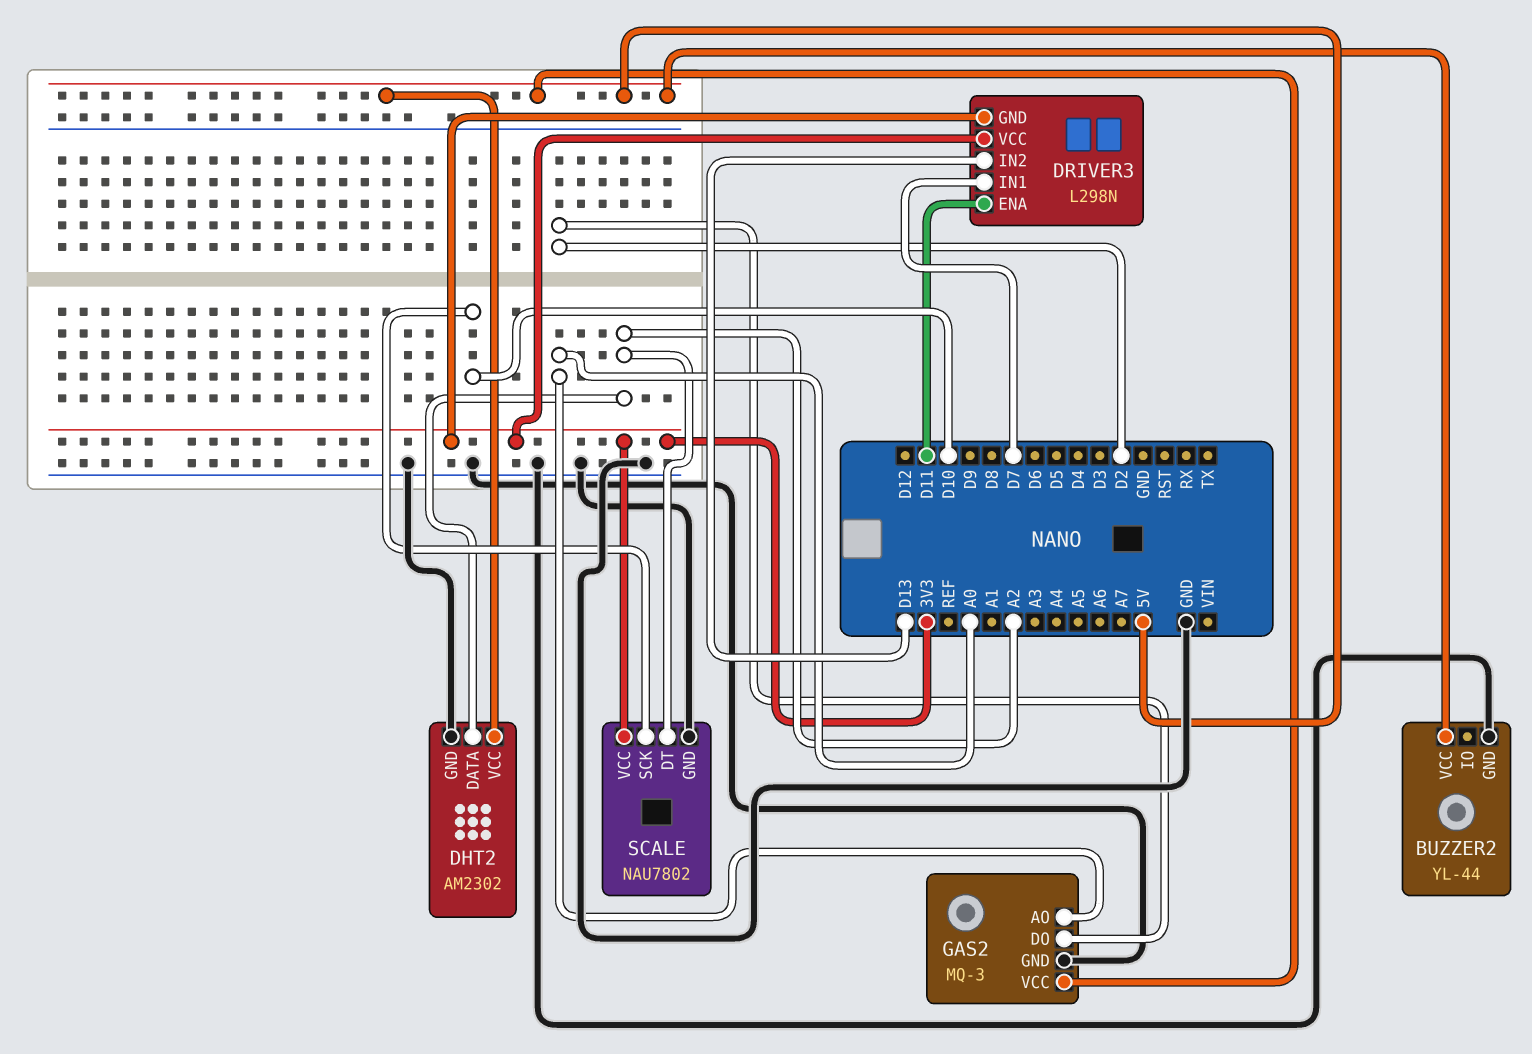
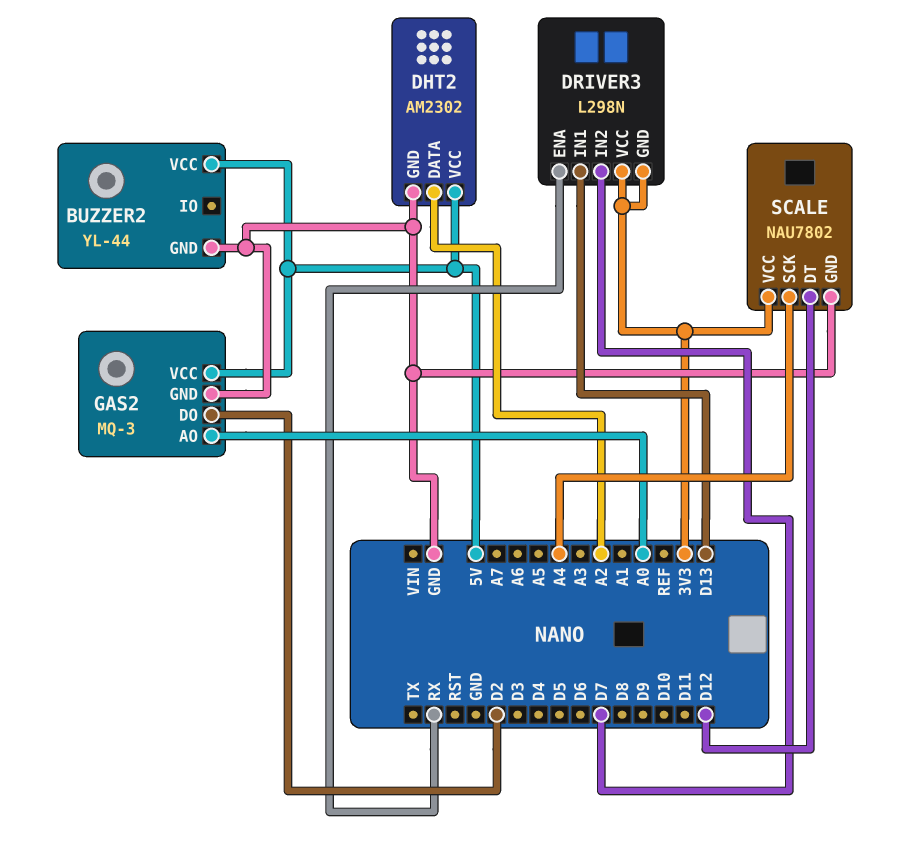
DRIVER3 pin ENA: D11 -> RX
DRIVER3 pin IN1: D7 -> D13
DRIVER3 pin IN2: D13 -> D7
SCALE pin DT: A2 -> D12
SCALE pin SCK: D10 -> A4

